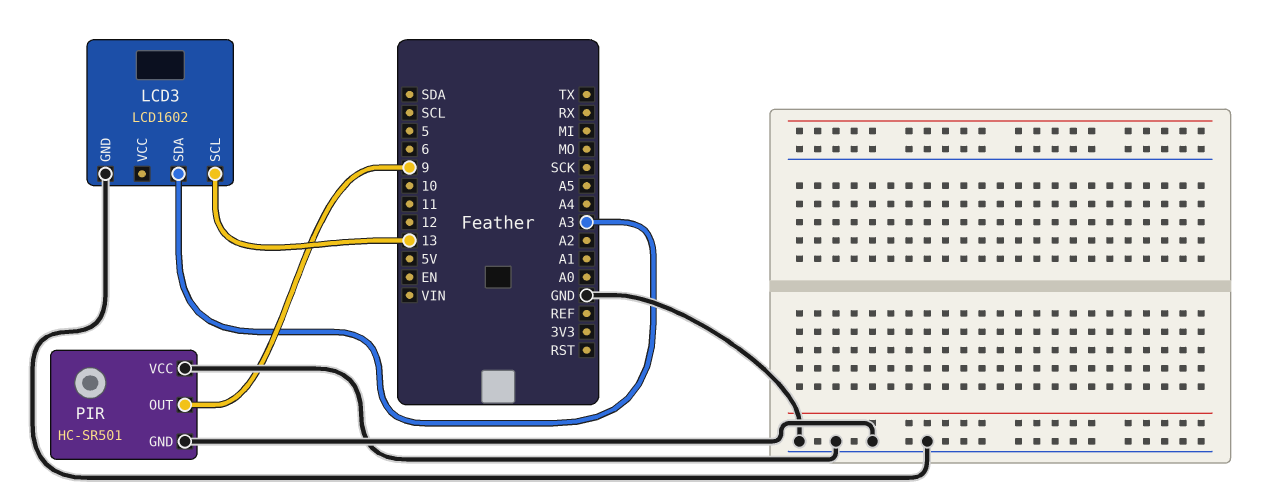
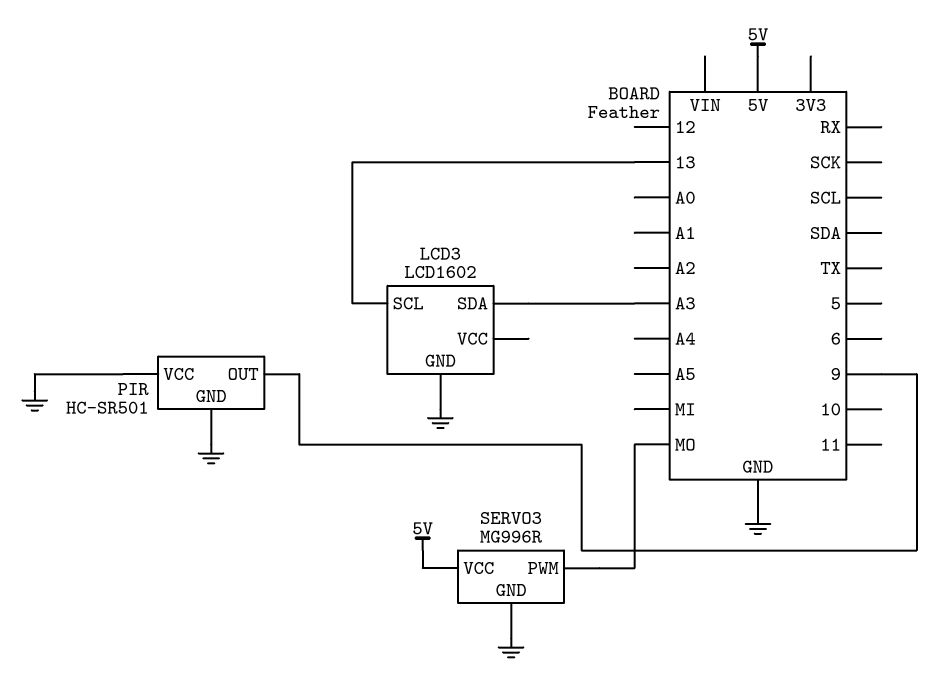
SERVO3: none -> MG996R
SERVO3 pin GND: none -> GND
SERVO3 pin PWM: none -> MO
SERVO3 pin VCC: none -> 5V

